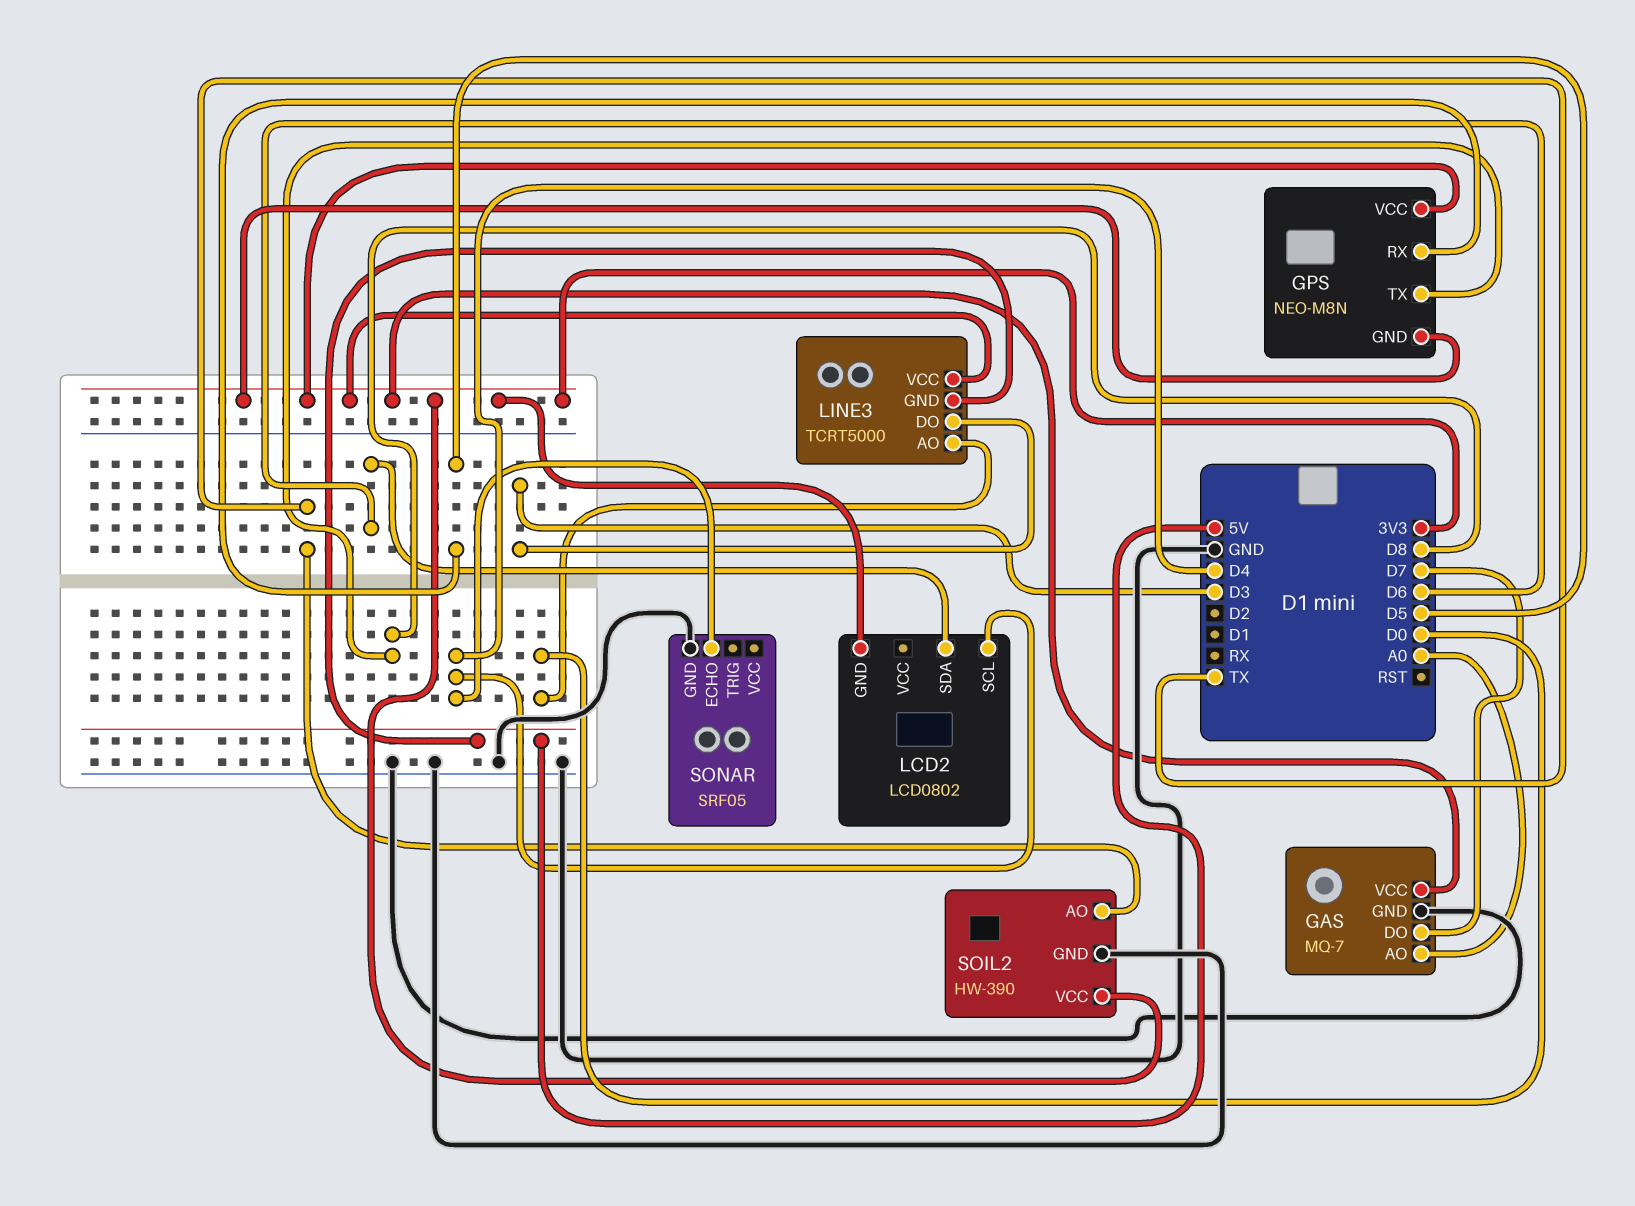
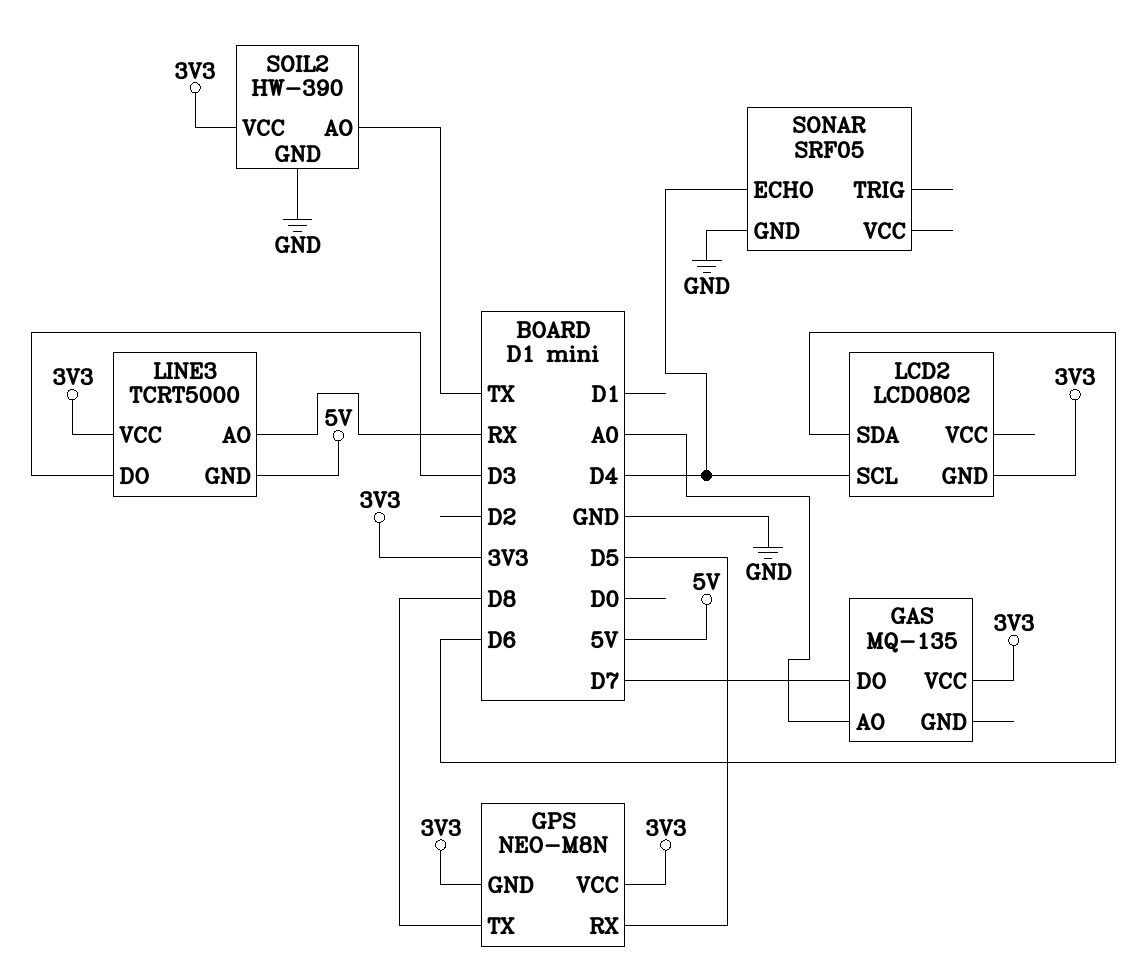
GAS: MQ-7 -> MQ-135
GAS pin GND: GND -> none
LINE3 pin AO: D0 -> RX

